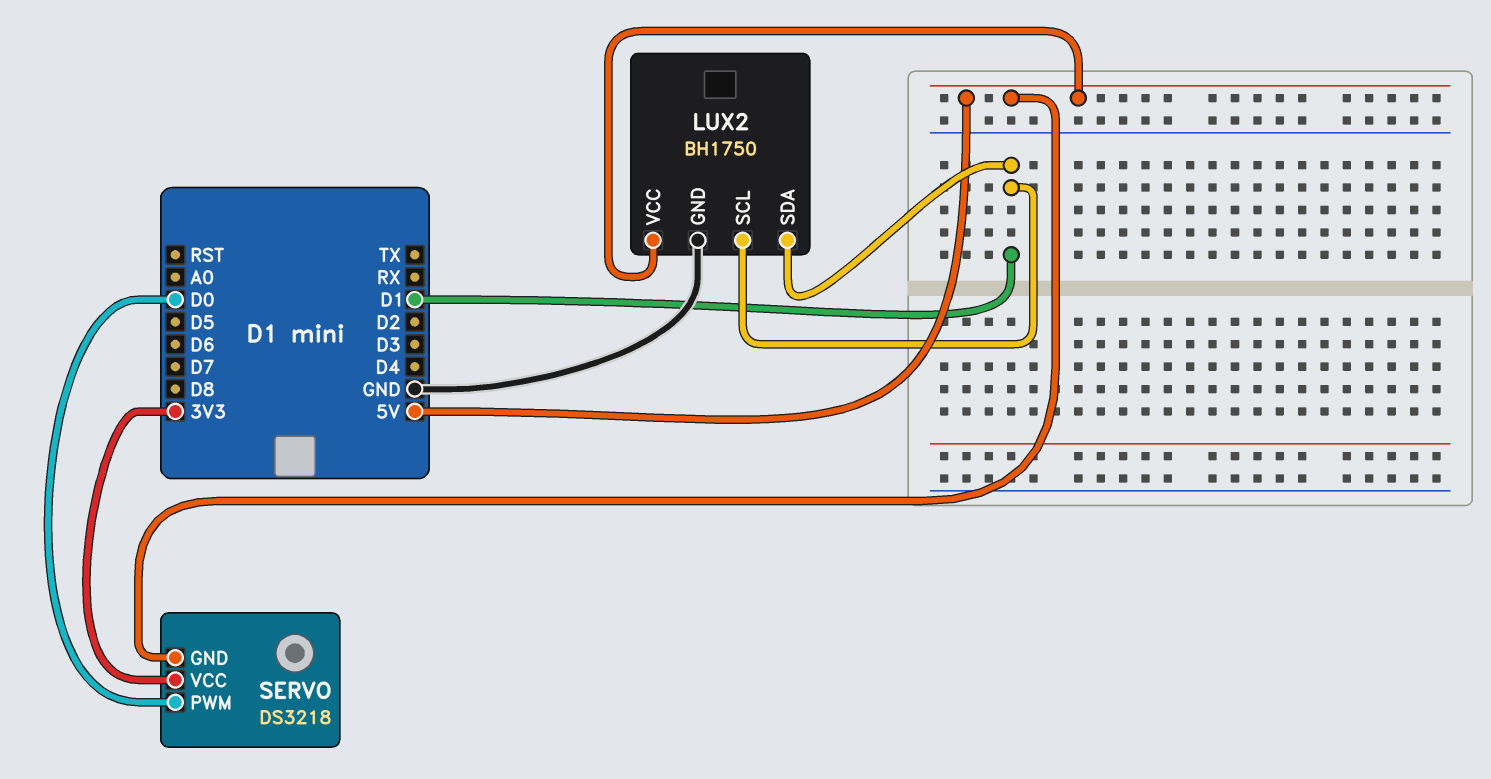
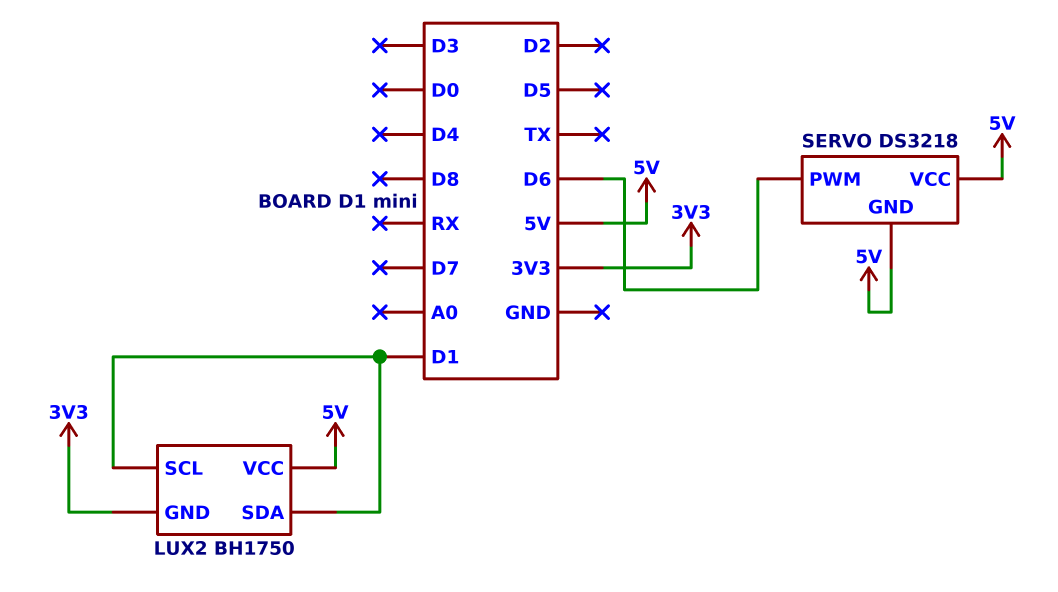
LUX2 pin GND: GND -> 3V3
SERVO pin PWM: D0 -> D6
SERVO pin VCC: 3V3 -> 5V

